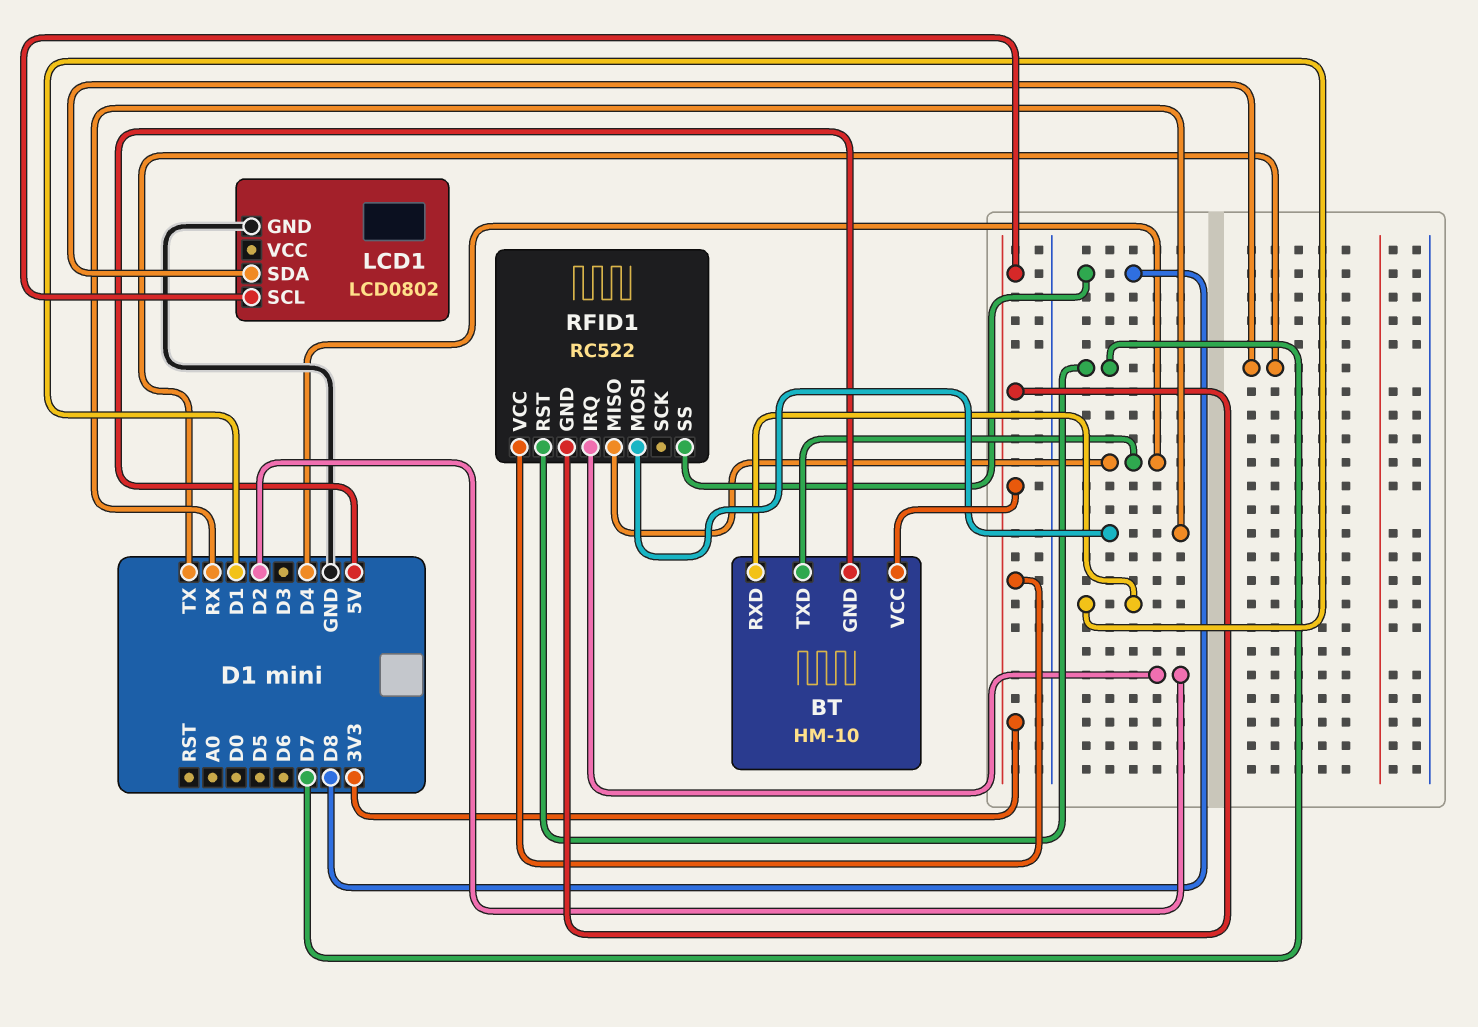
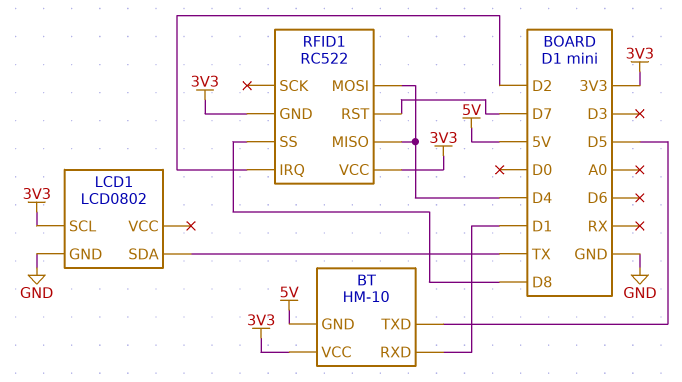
BT pin TXD: D4 -> D5
RFID1 pin MOSI: RX -> D4

